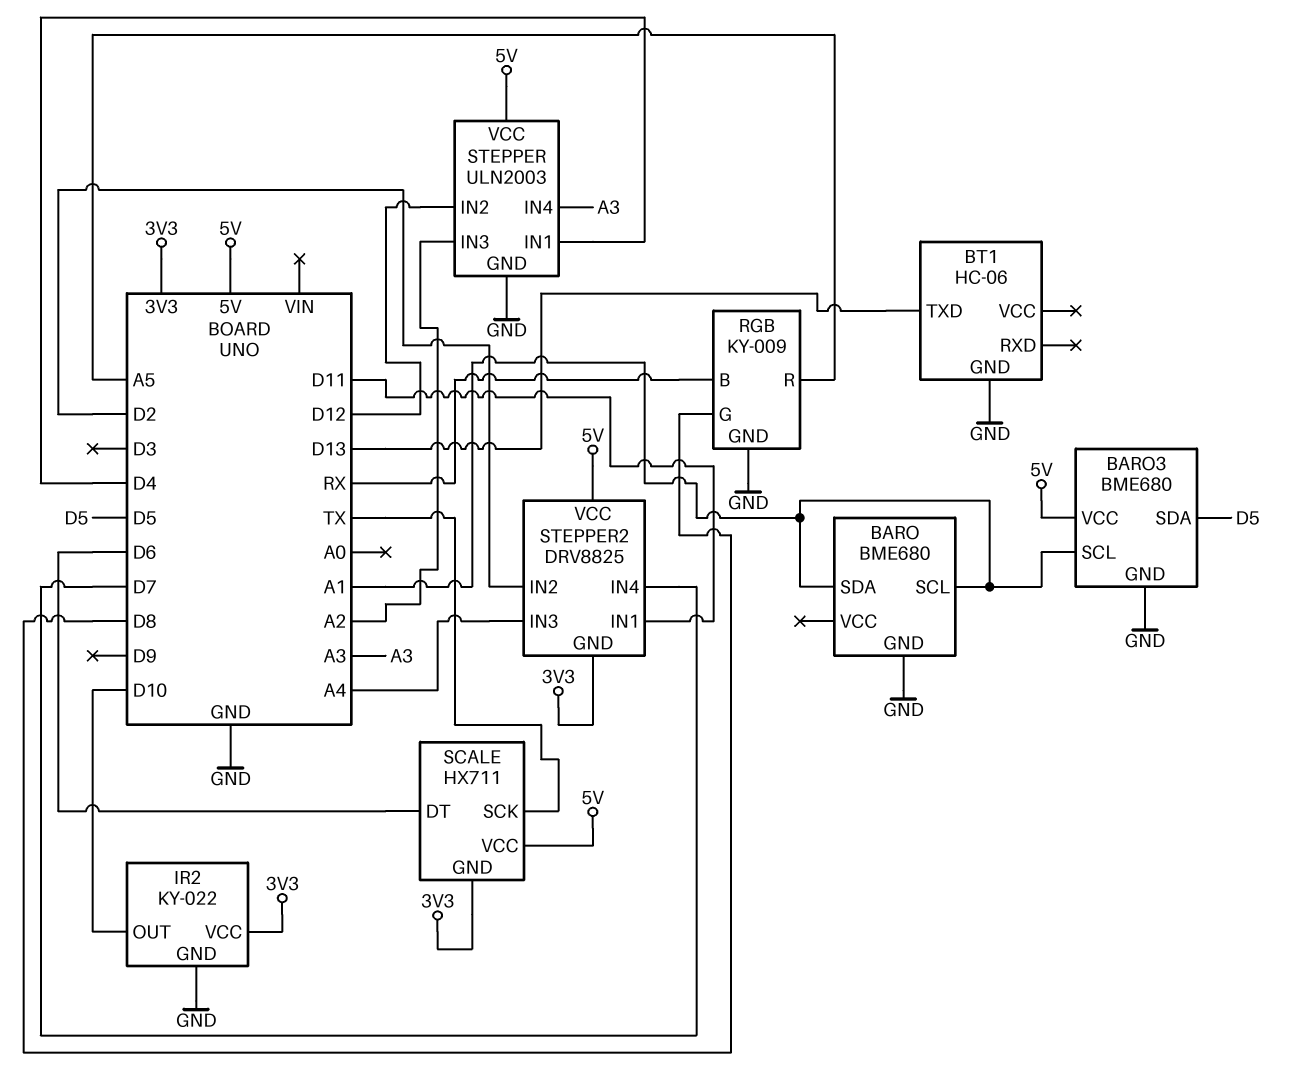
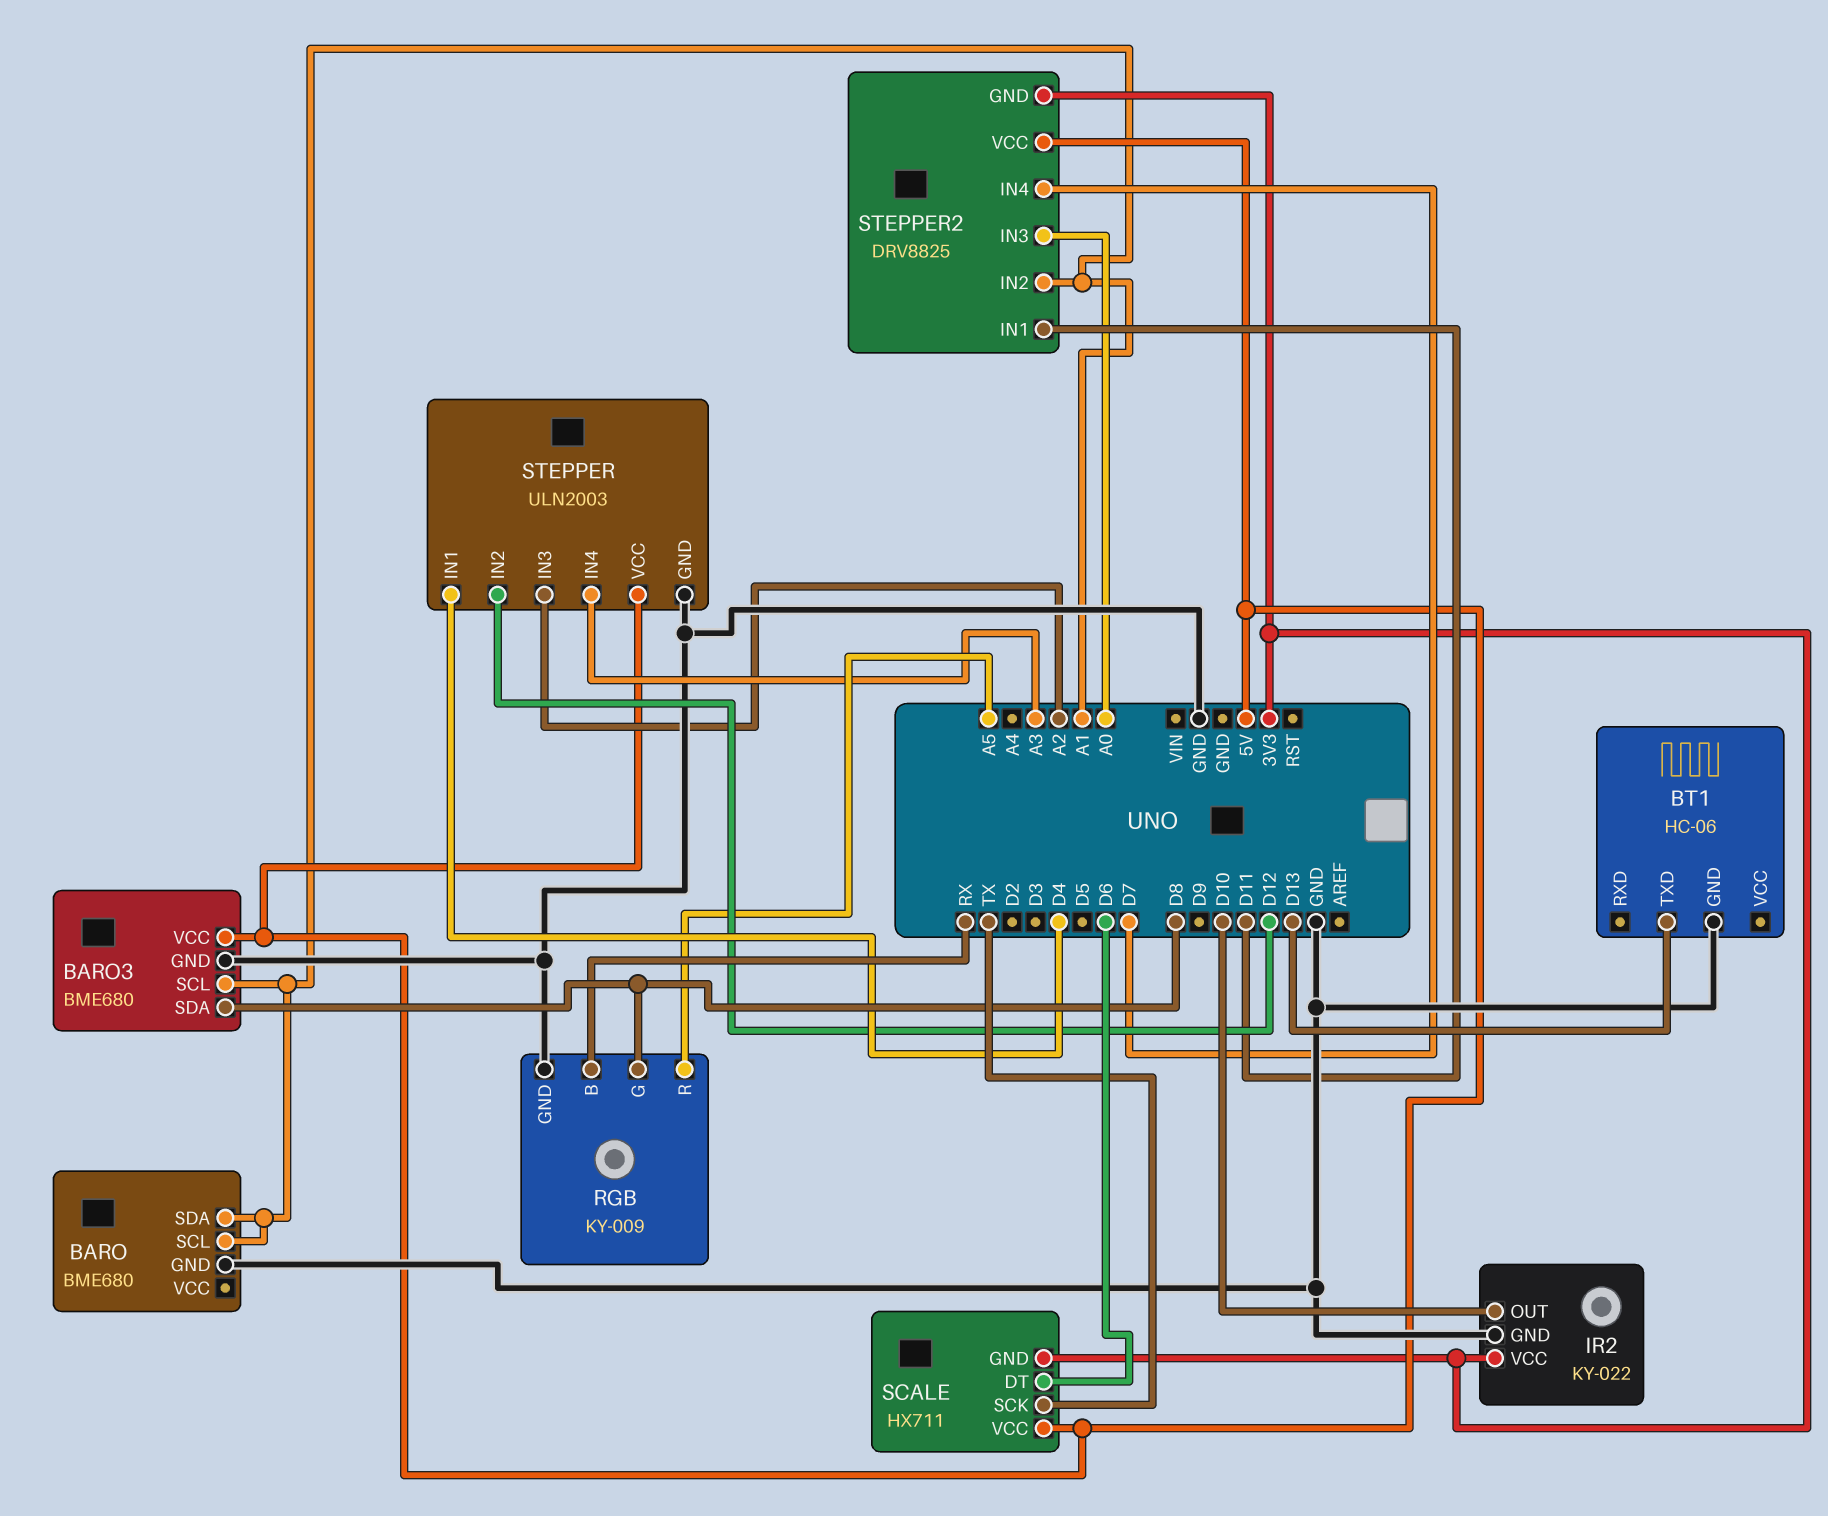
BARO3 pin SDA: D5 -> D8
STEPPER2 pin IN2: D2 -> A1
STEPPER2 pin IN3: A4 -> A0

